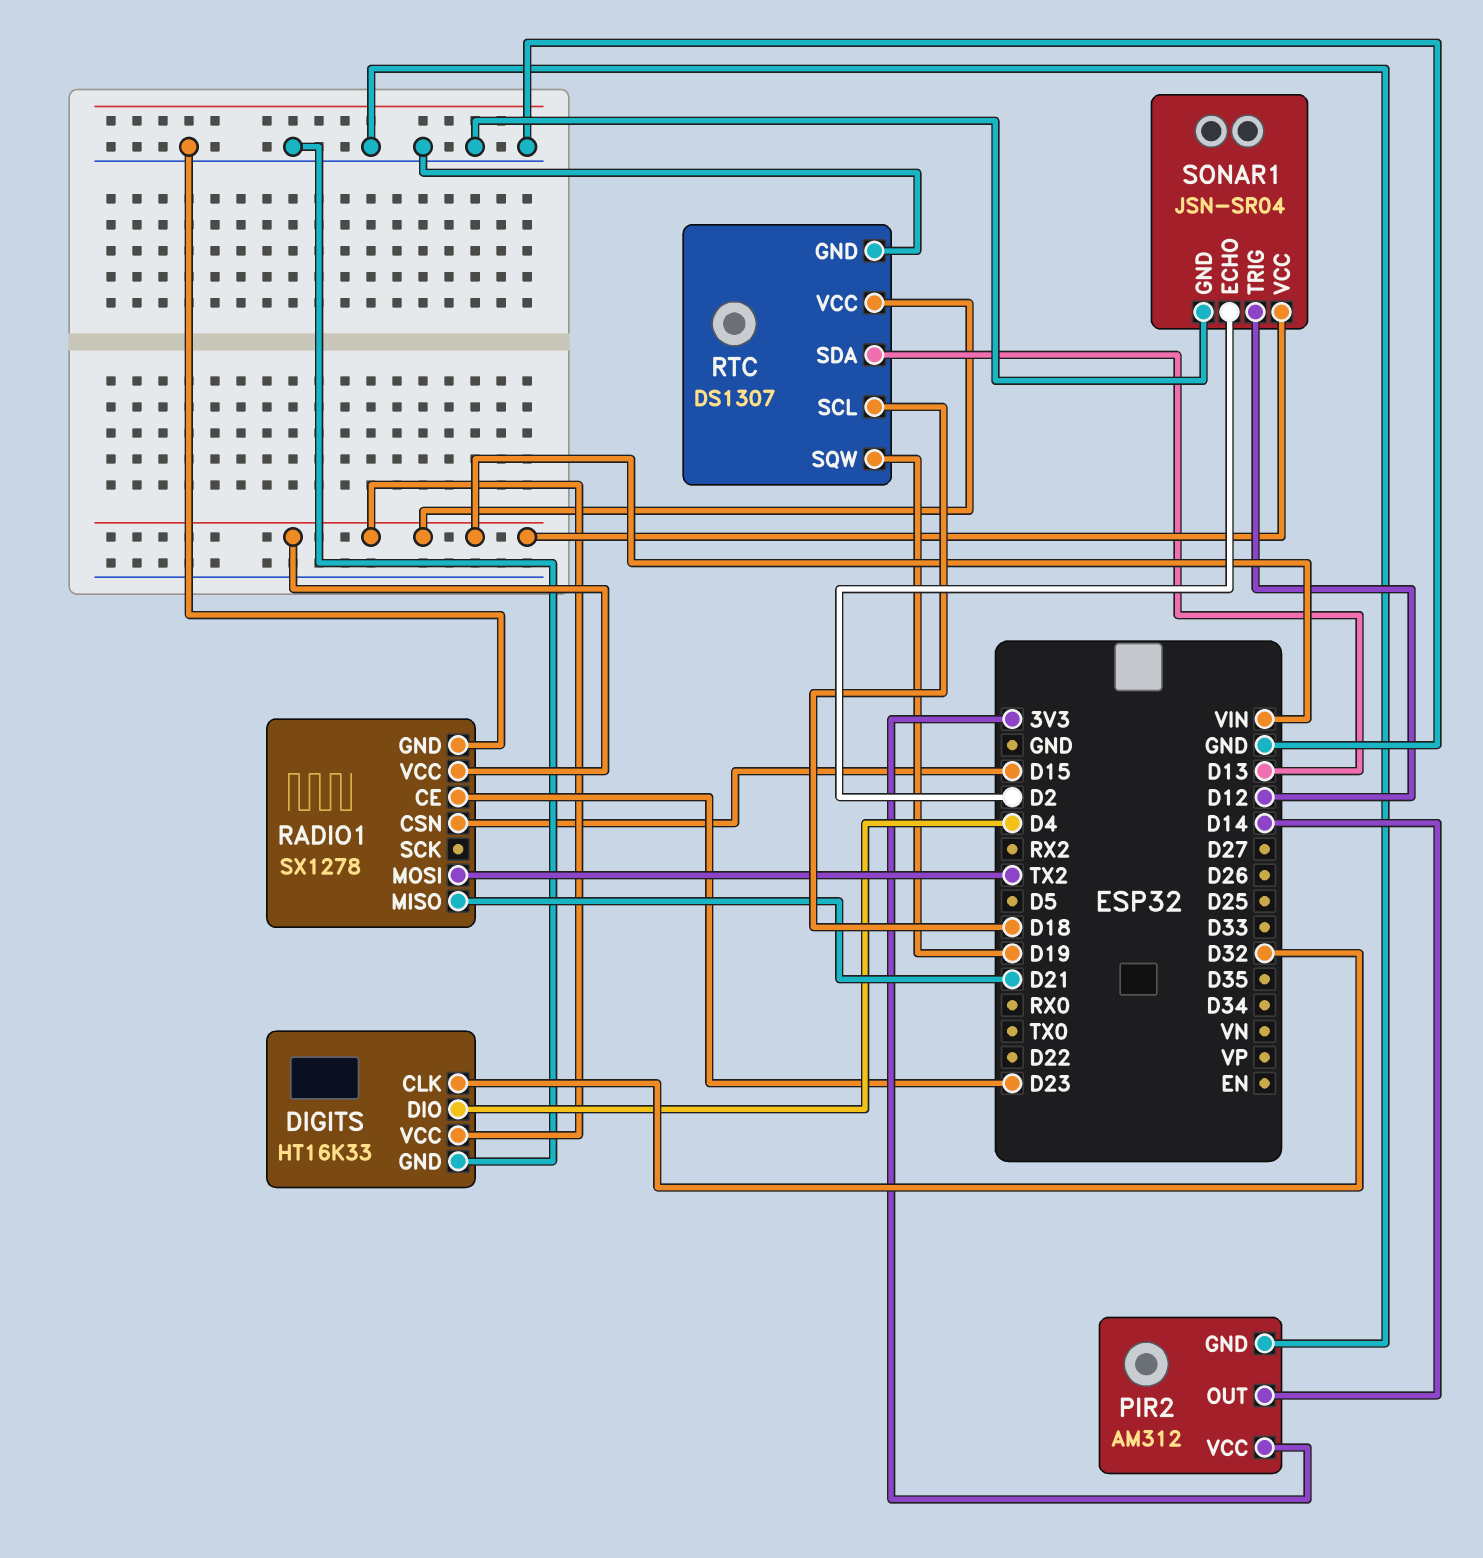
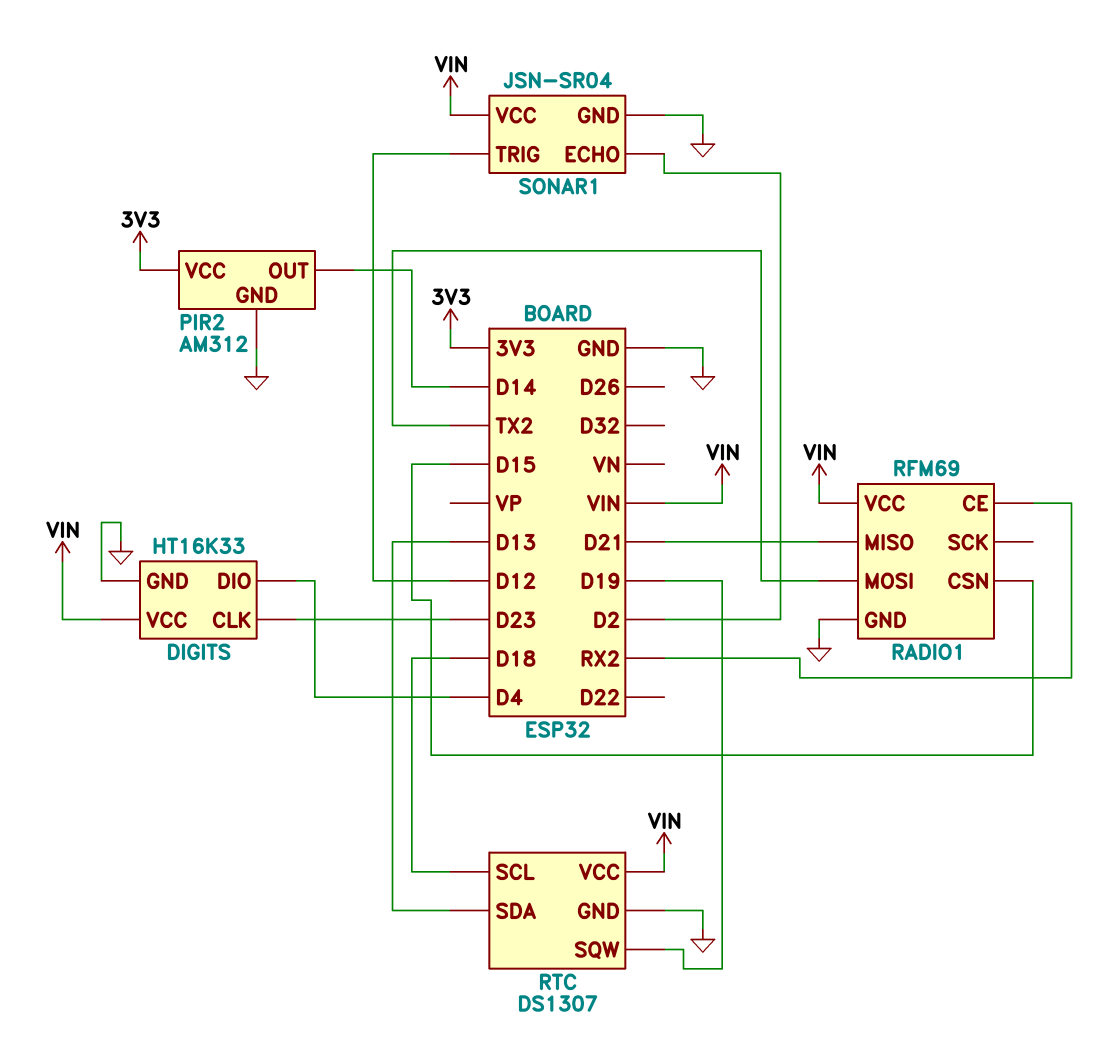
DIGITS pin CLK: D32 -> D23
RADIO1: SX1278 -> RFM69
RADIO1 pin CE: D23 -> RX2

